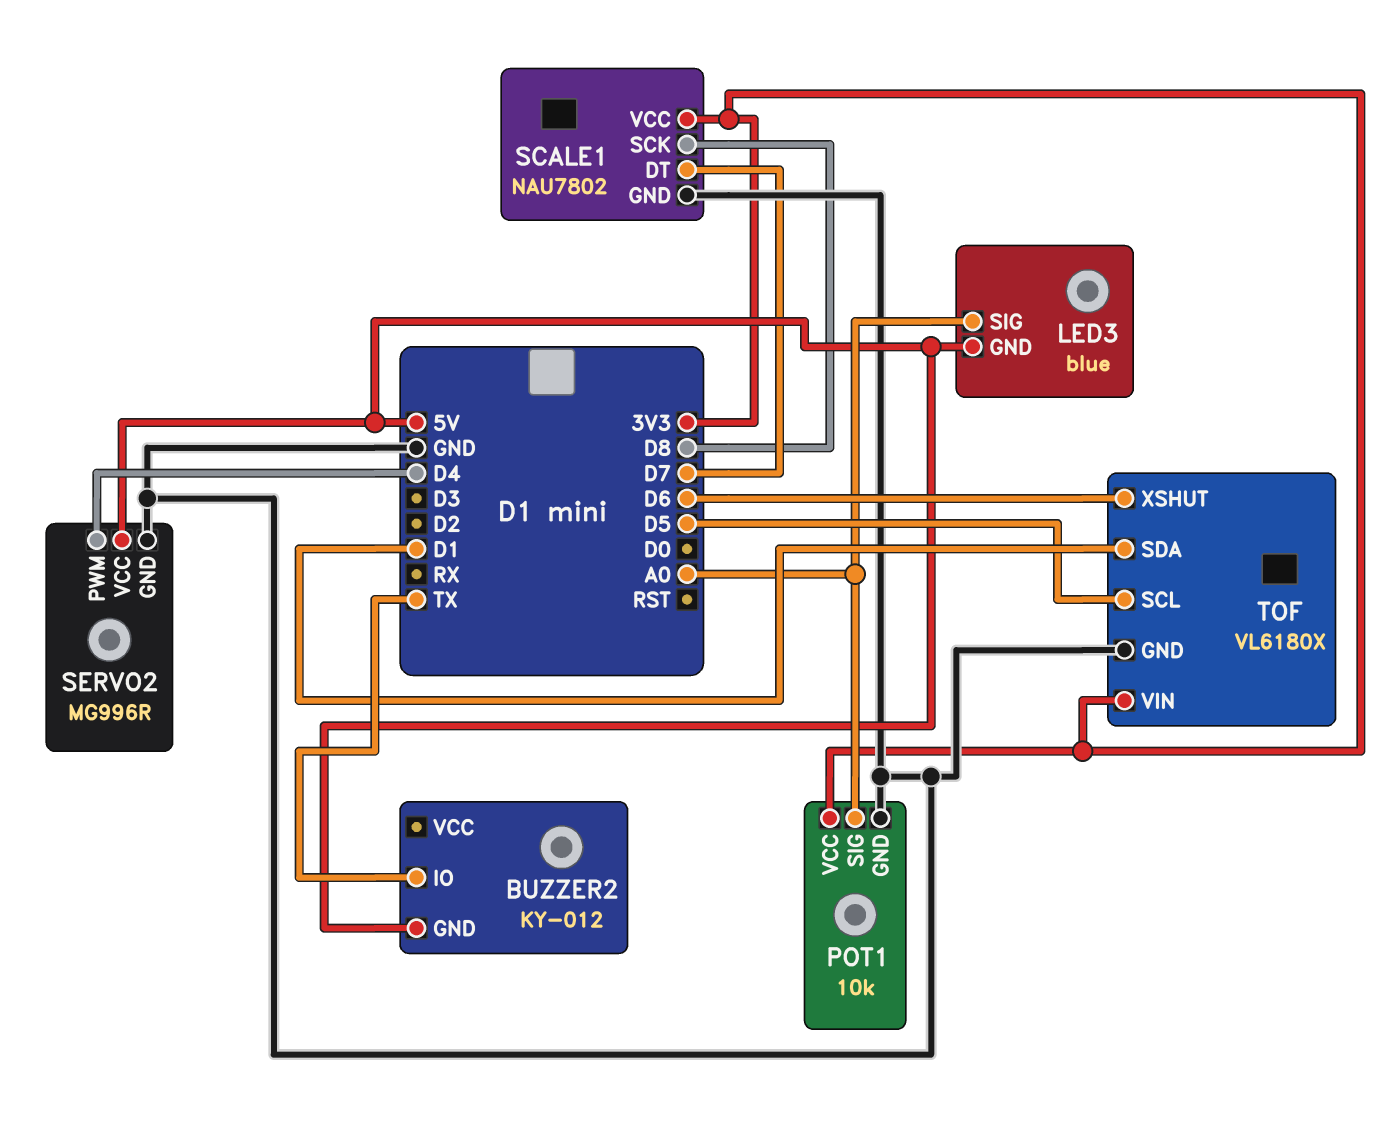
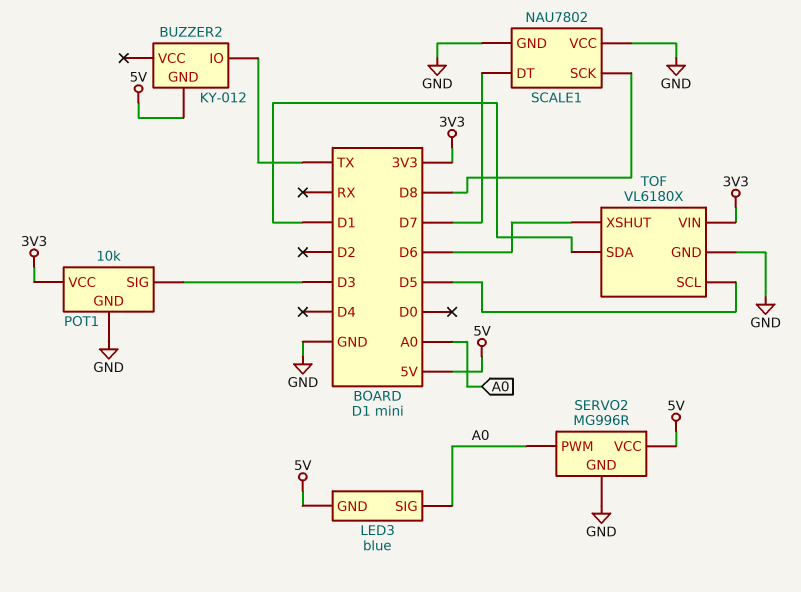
POT1 pin SIG: A0 -> D3
SCALE1 pin VCC: 3V3 -> GND
SERVO2 pin PWM: D4 -> A0

